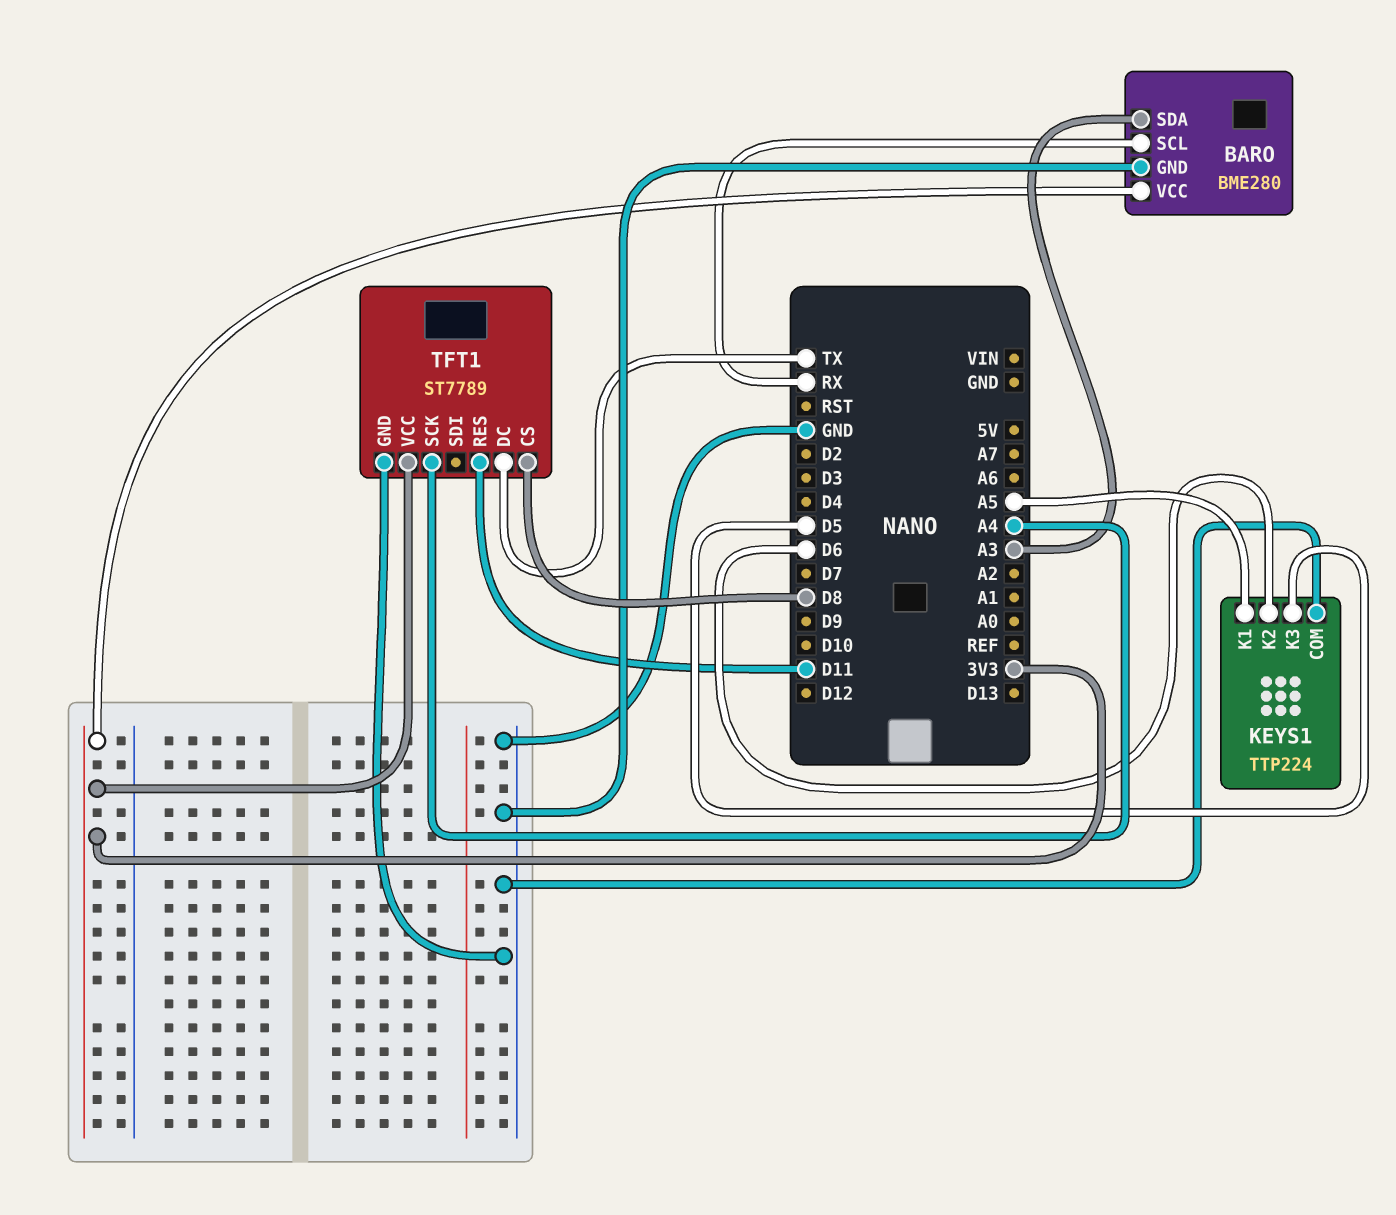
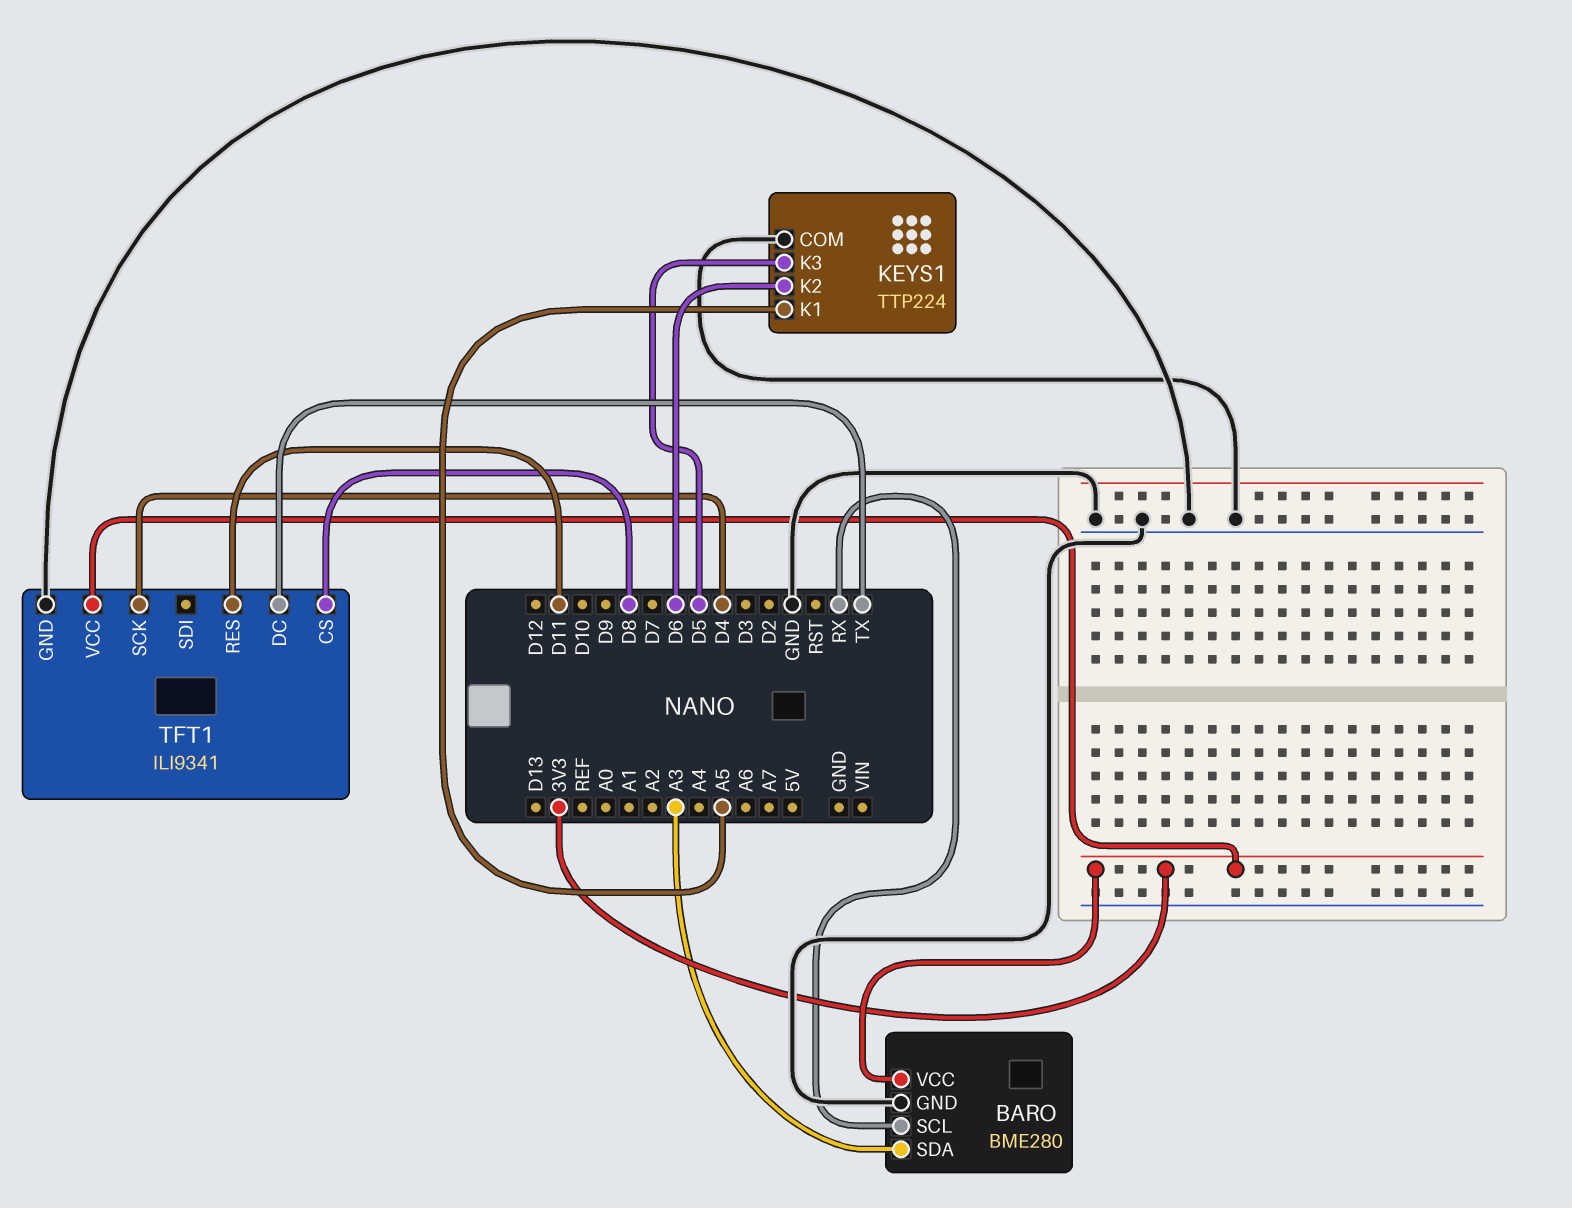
TFT1: ST7789 -> ILI9341
TFT1 pin SCK: A4 -> D4

